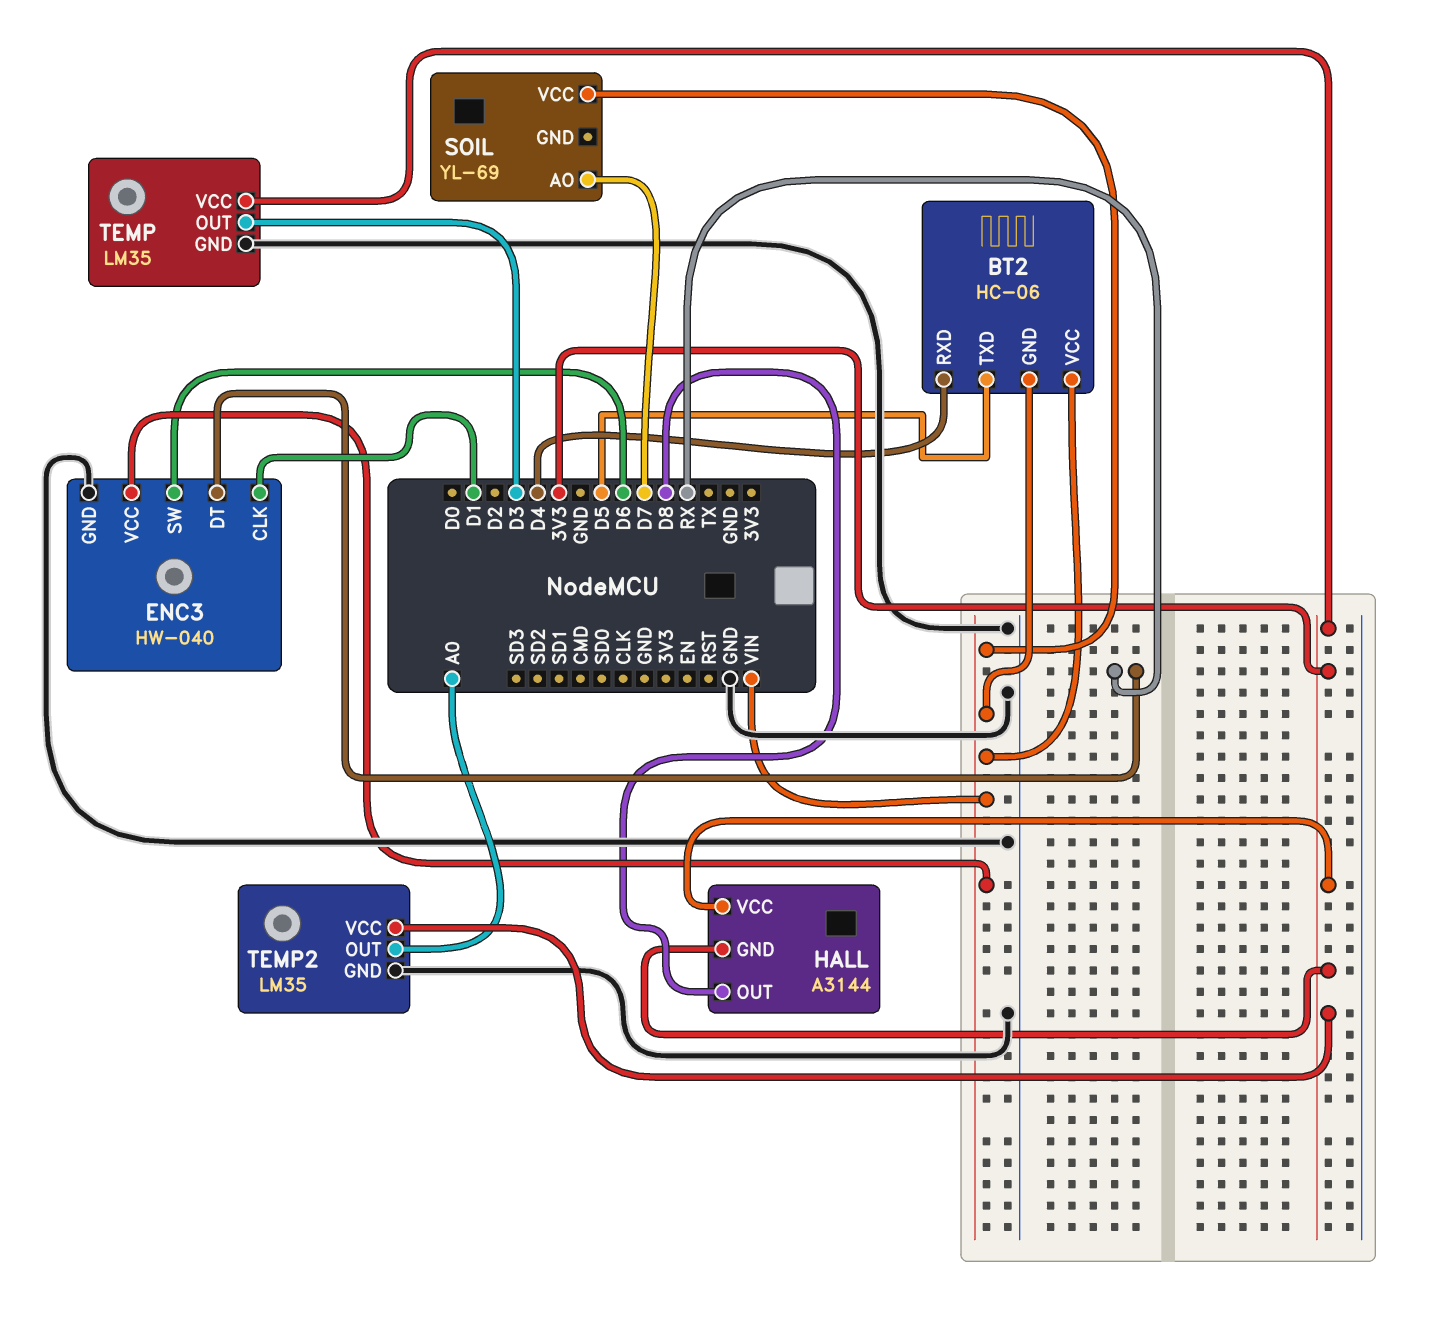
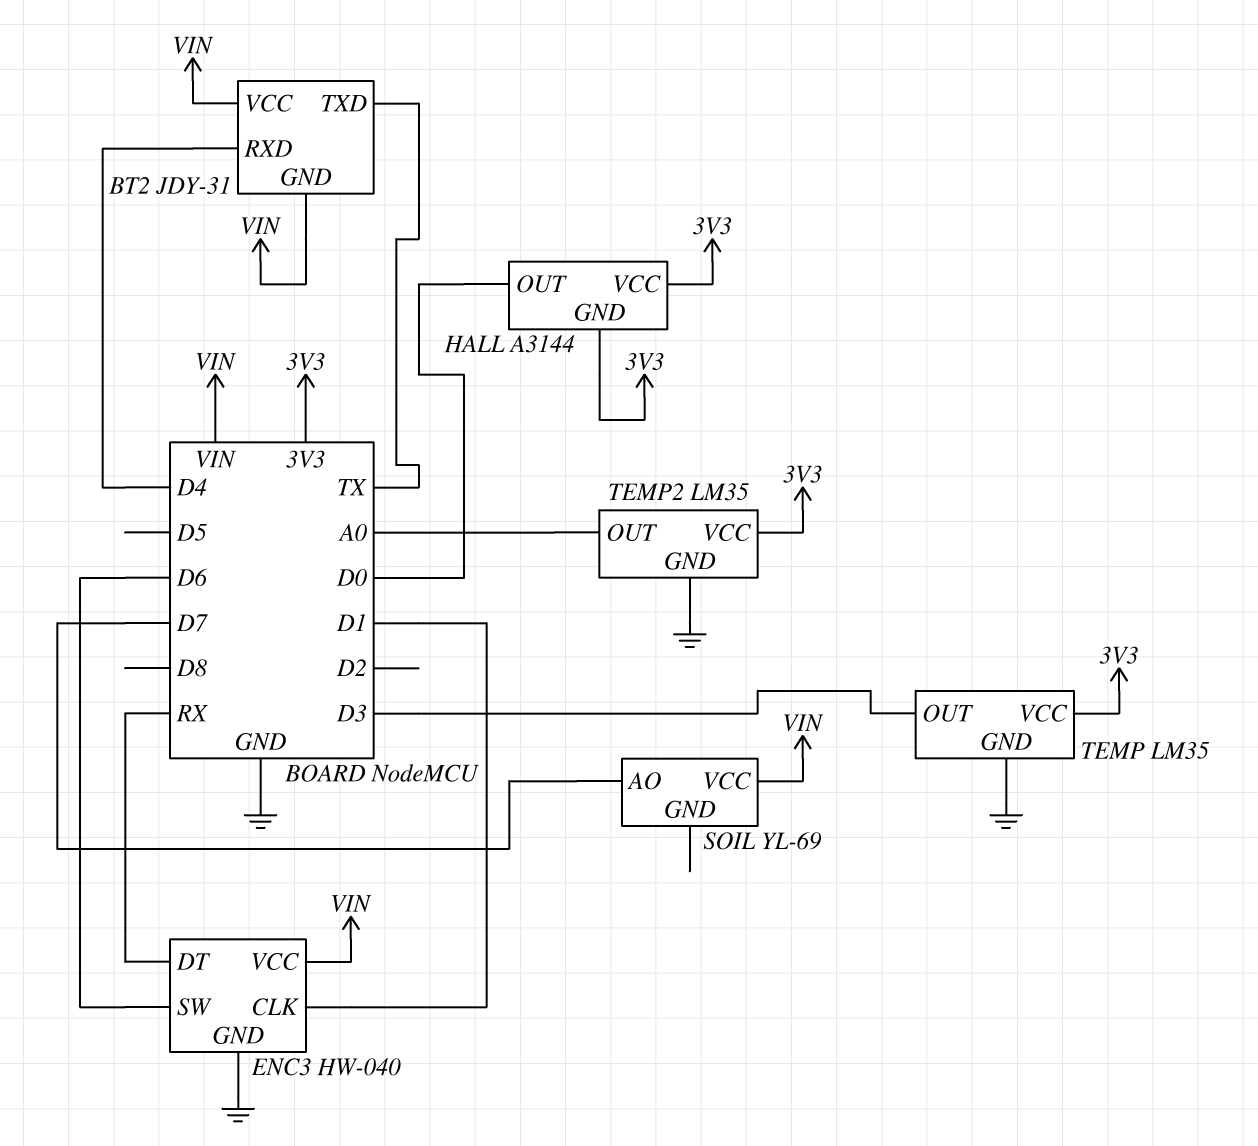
BT2: HC-06 -> JDY-31
BT2 pin TXD: D5 -> TX
HALL pin OUT: D8 -> D0

